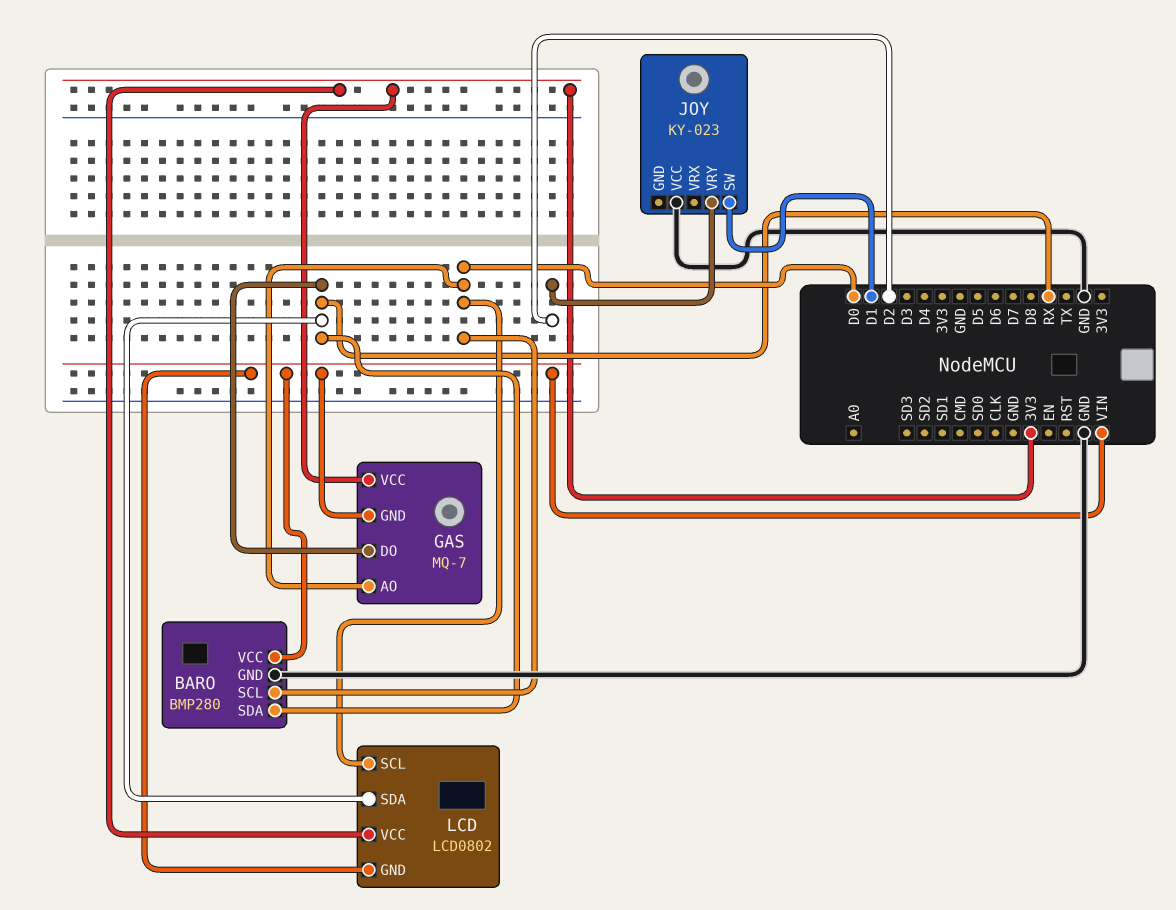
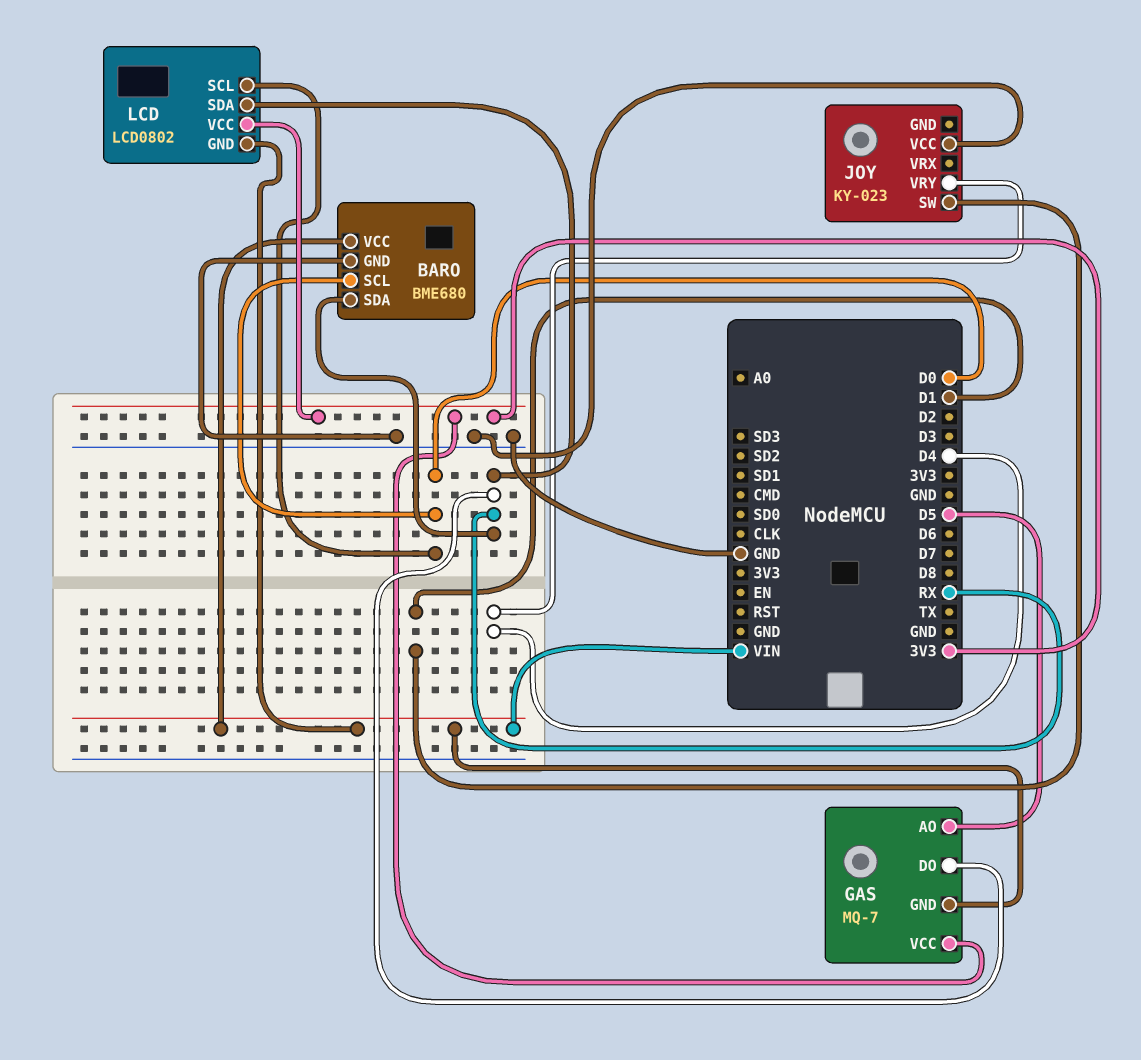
BARO: BMP280 -> BME680
GAS pin AO: D0 -> D5
JOY pin VRY: D2 -> D4

